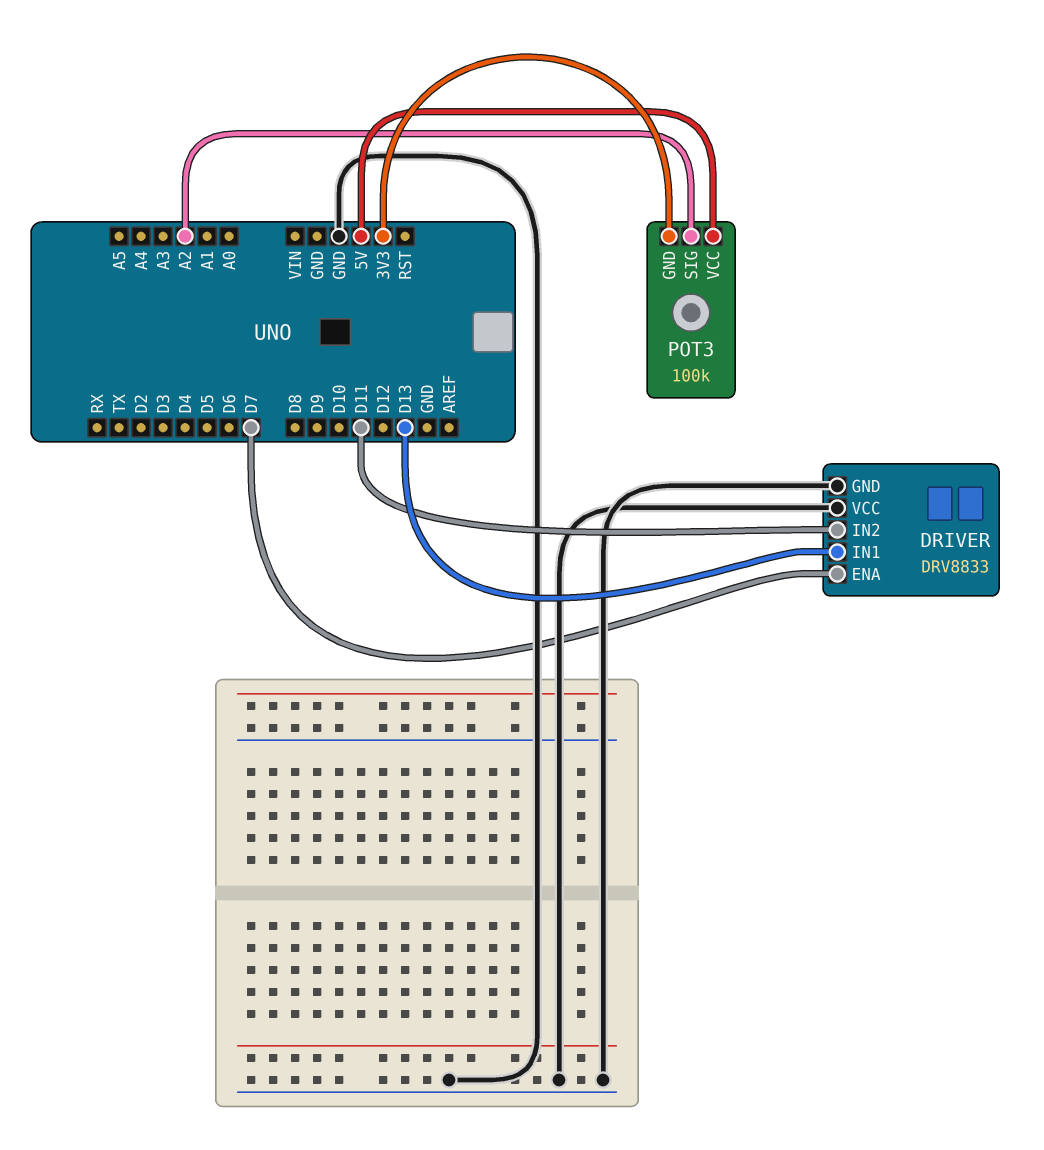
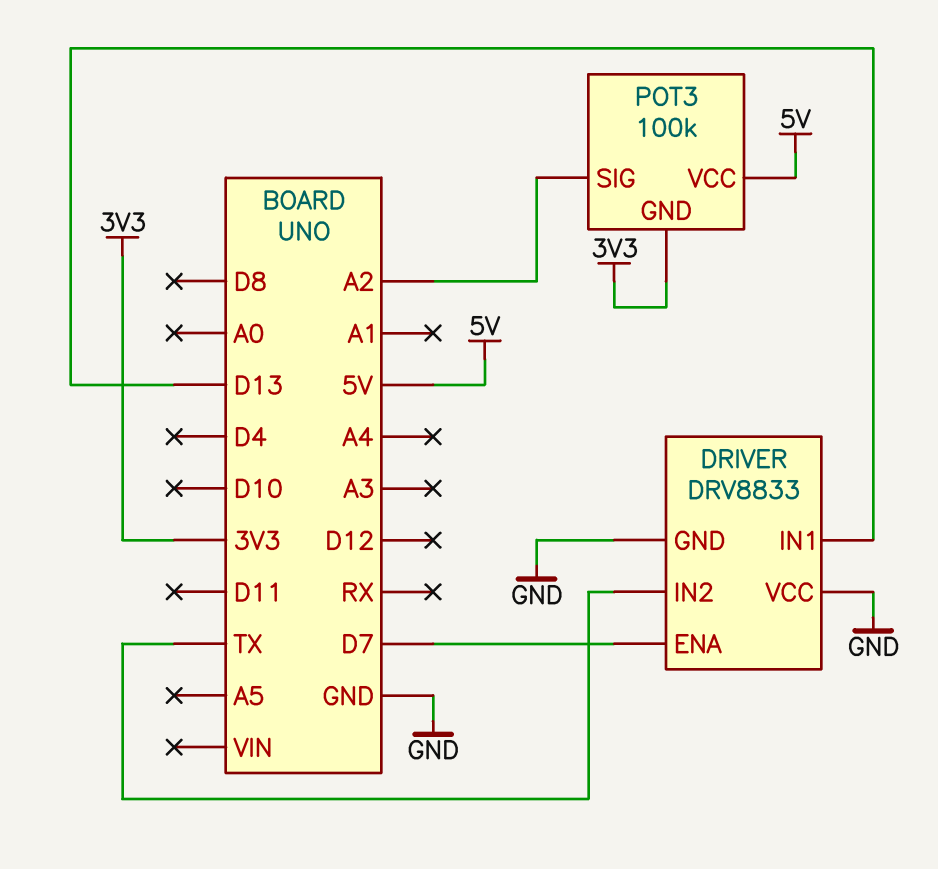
DRIVER pin IN2: D11 -> TX

